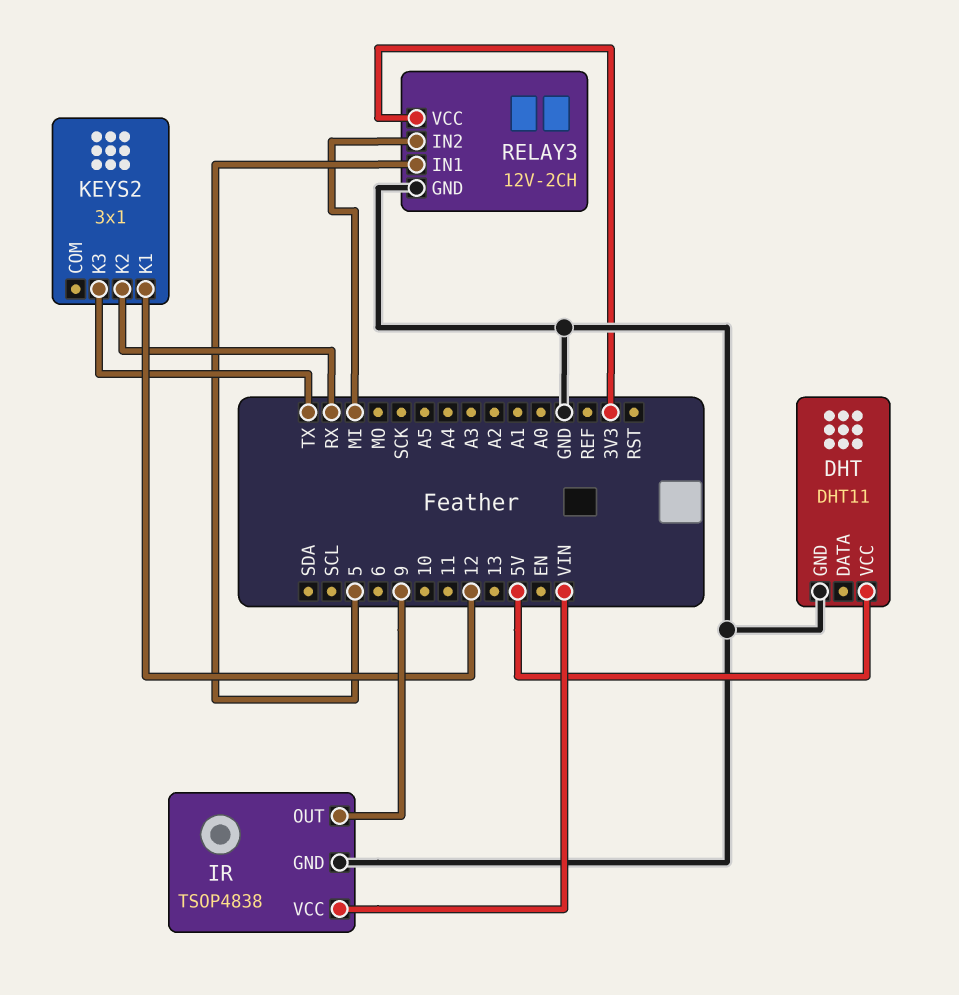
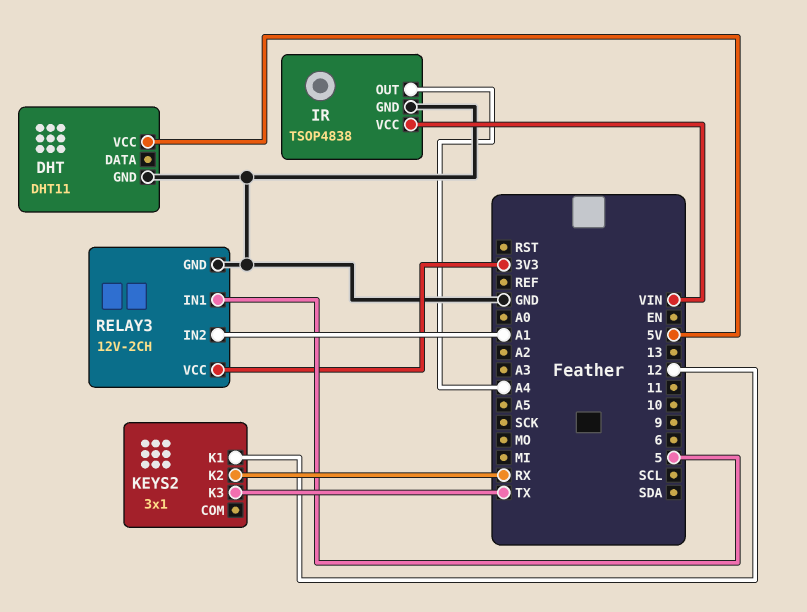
IR pin OUT: 9 -> A4
RELAY3 pin IN2: MI -> A1

